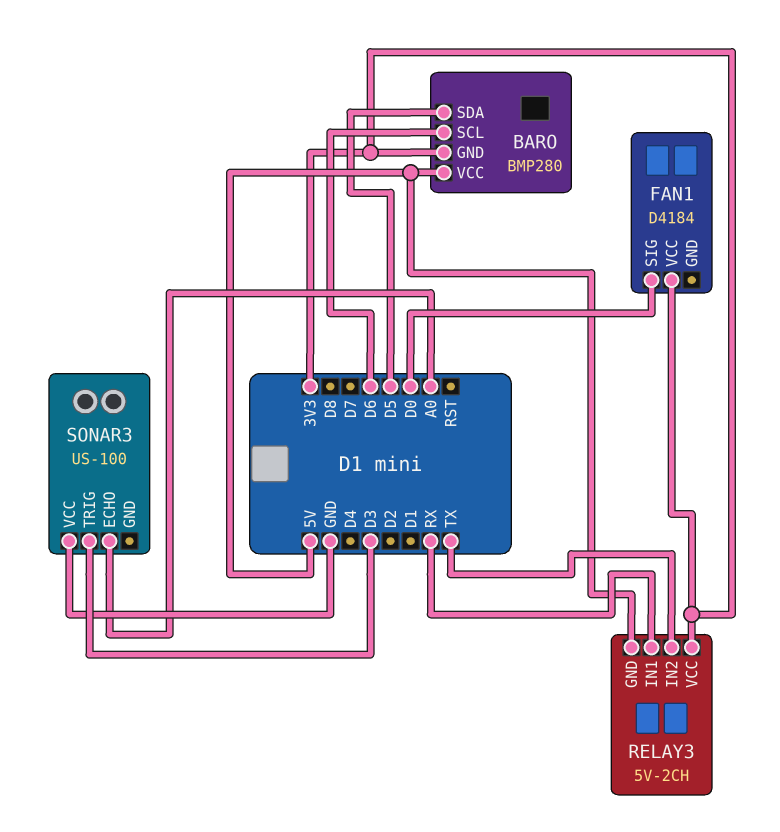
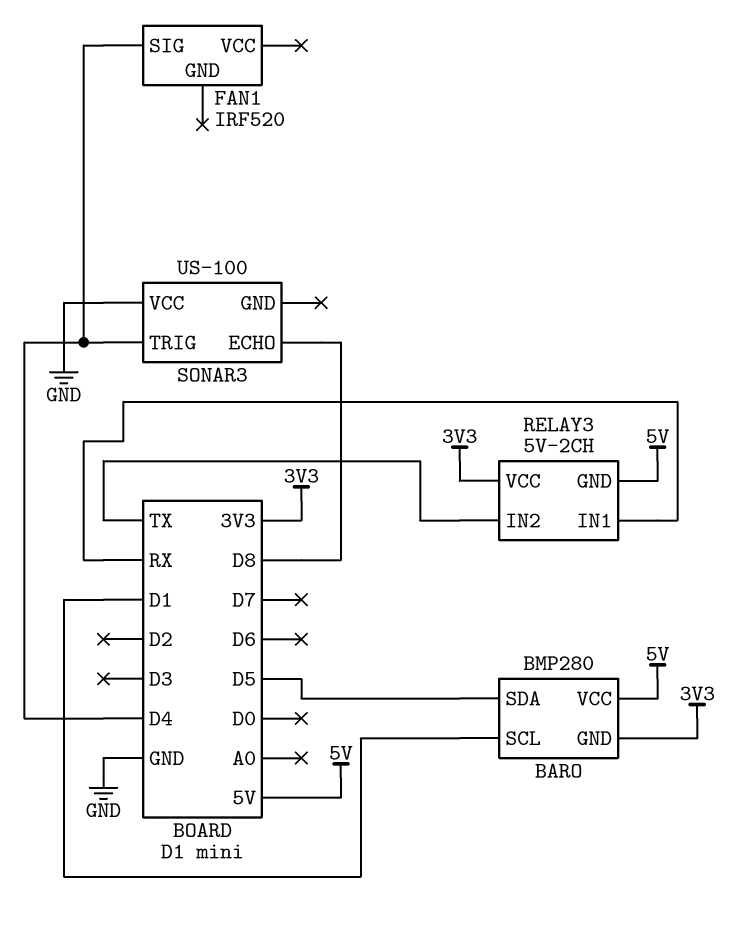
BARO pin SCL: D6 -> D1
FAN1: D4184 -> IRF520
FAN1 pin SIG: D0 -> D4
FAN1 pin VCC: 3V3 -> none
SONAR3 pin ECHO: A0 -> D8
SONAR3 pin TRIG: D3 -> D4

